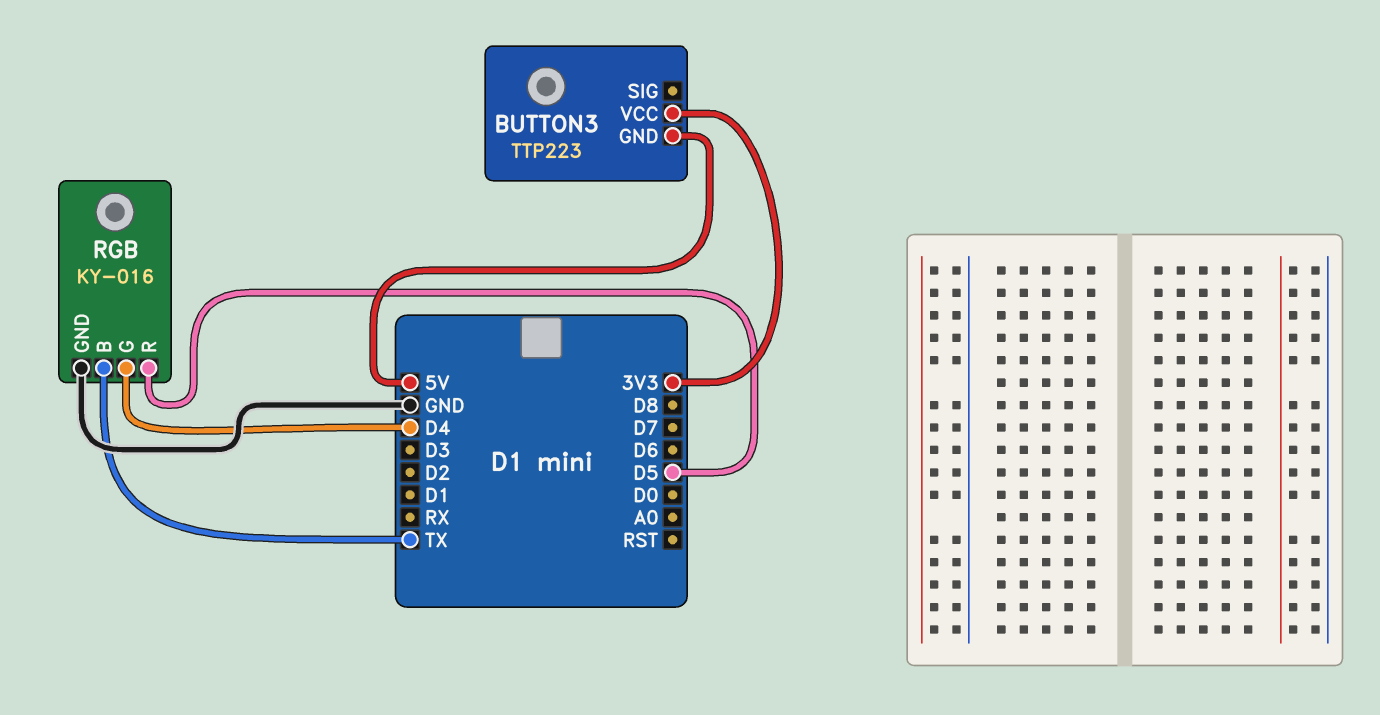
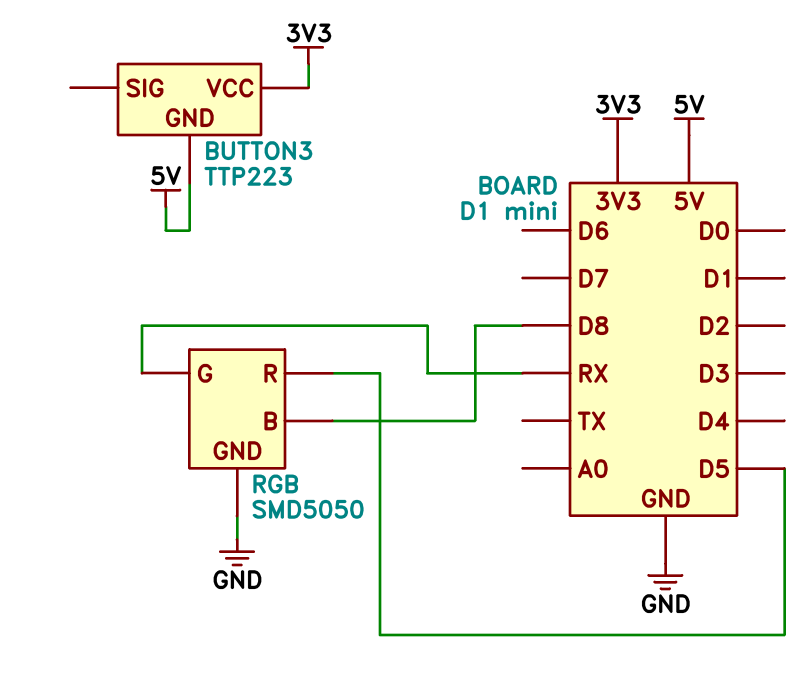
RGB: KY-016 -> SMD5050
RGB pin B: TX -> D8
RGB pin G: D4 -> RX

